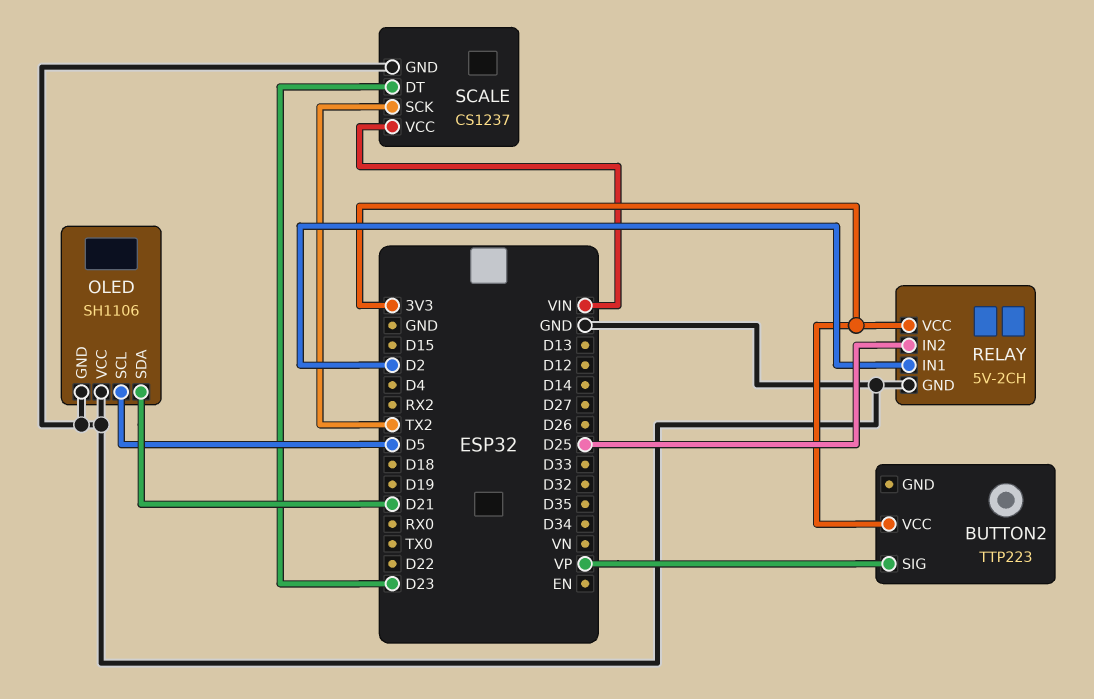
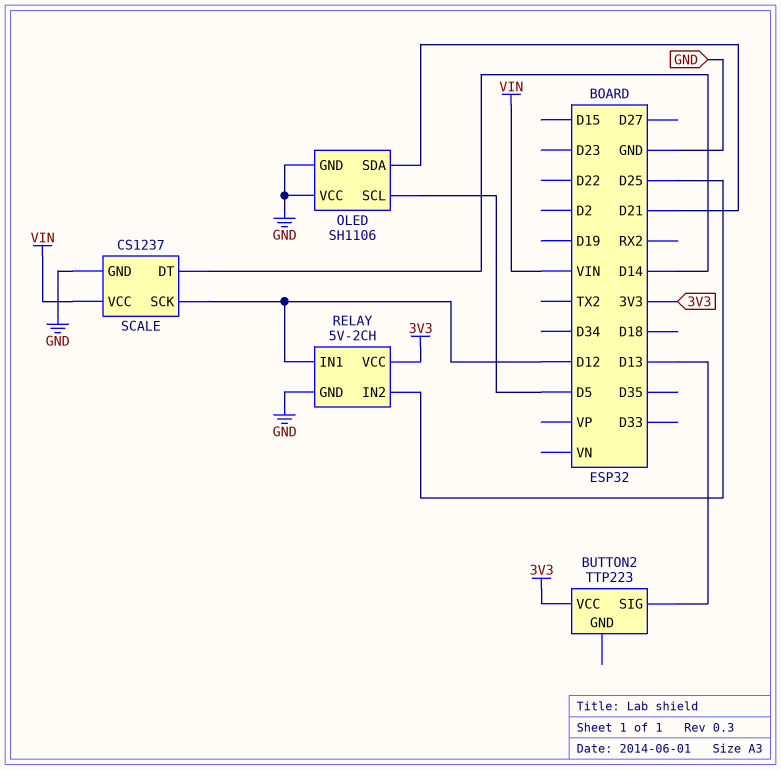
BUTTON2 pin SIG: VP -> D13
RELAY pin IN1: D2 -> D12
SCALE pin DT: D23 -> D14
SCALE pin SCK: TX2 -> D12

